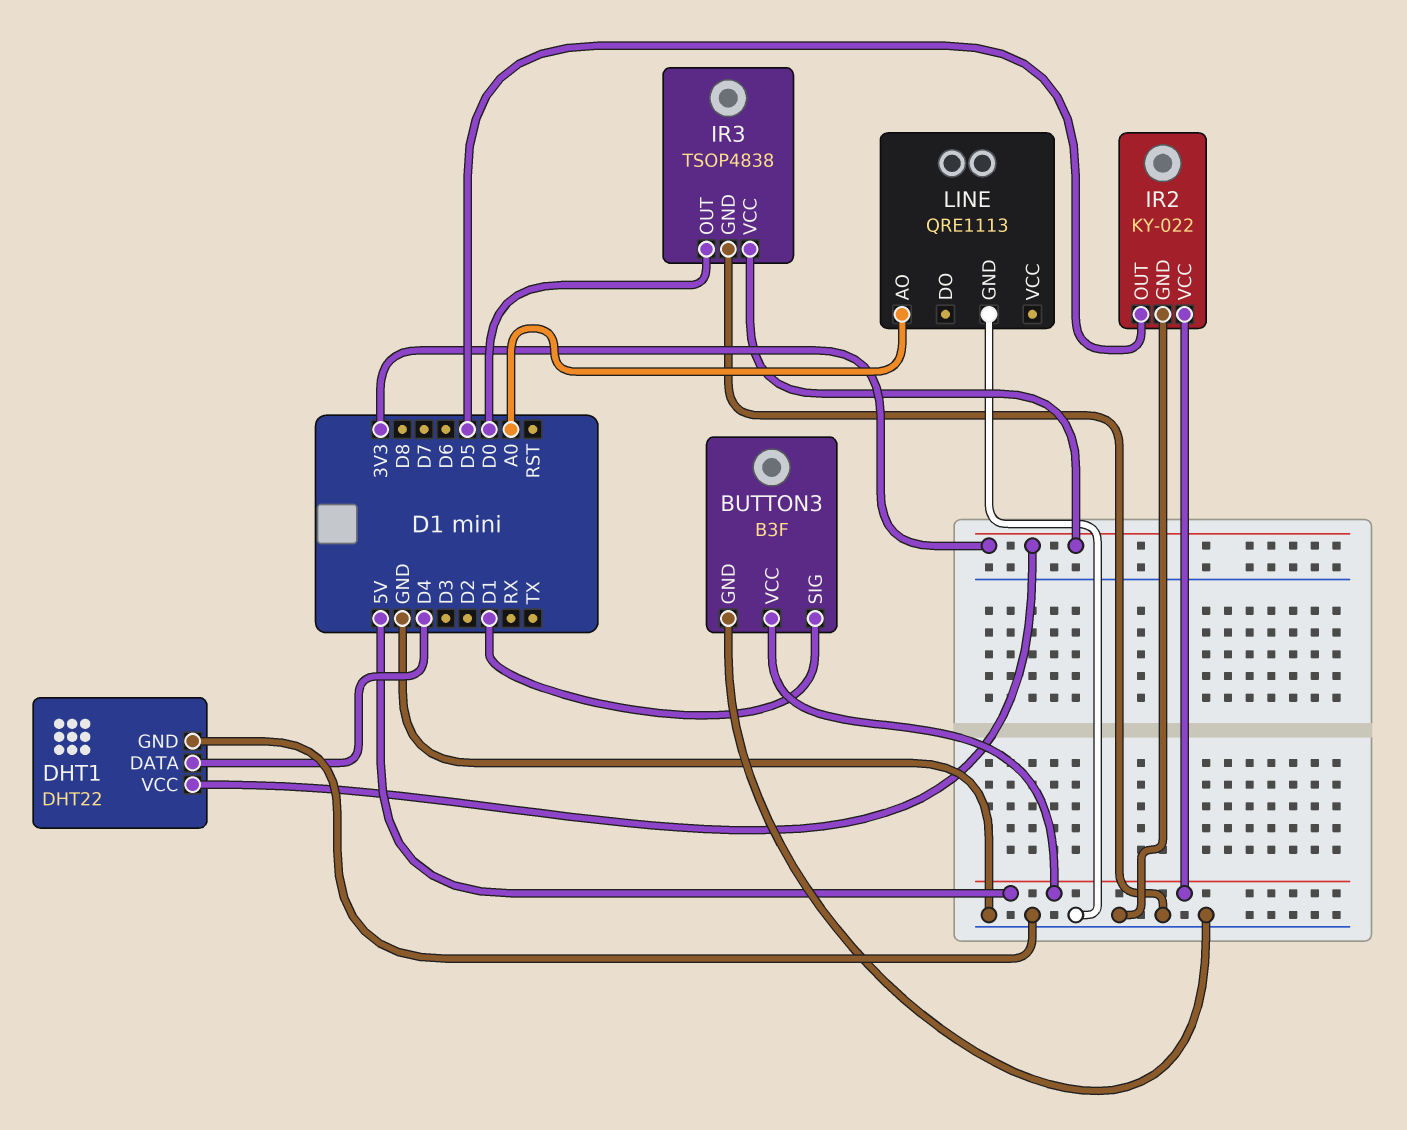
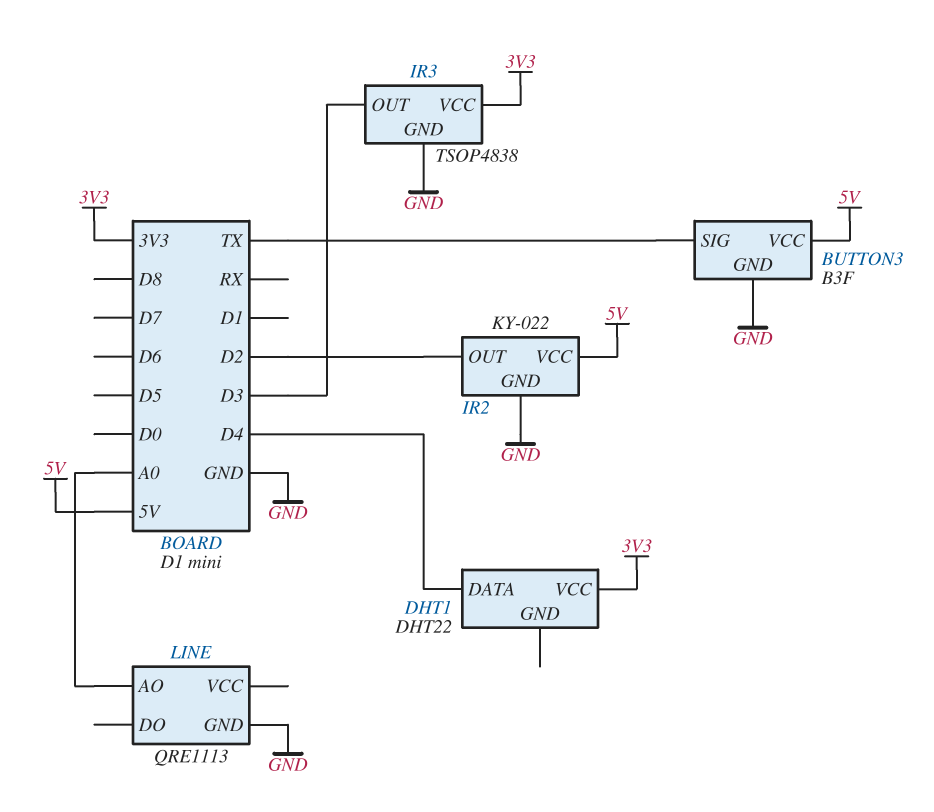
BUTTON3 pin SIG: D1 -> TX
DHT1 pin GND: GND -> none
IR2 pin OUT: D5 -> D2
IR3 pin OUT: D0 -> D3

